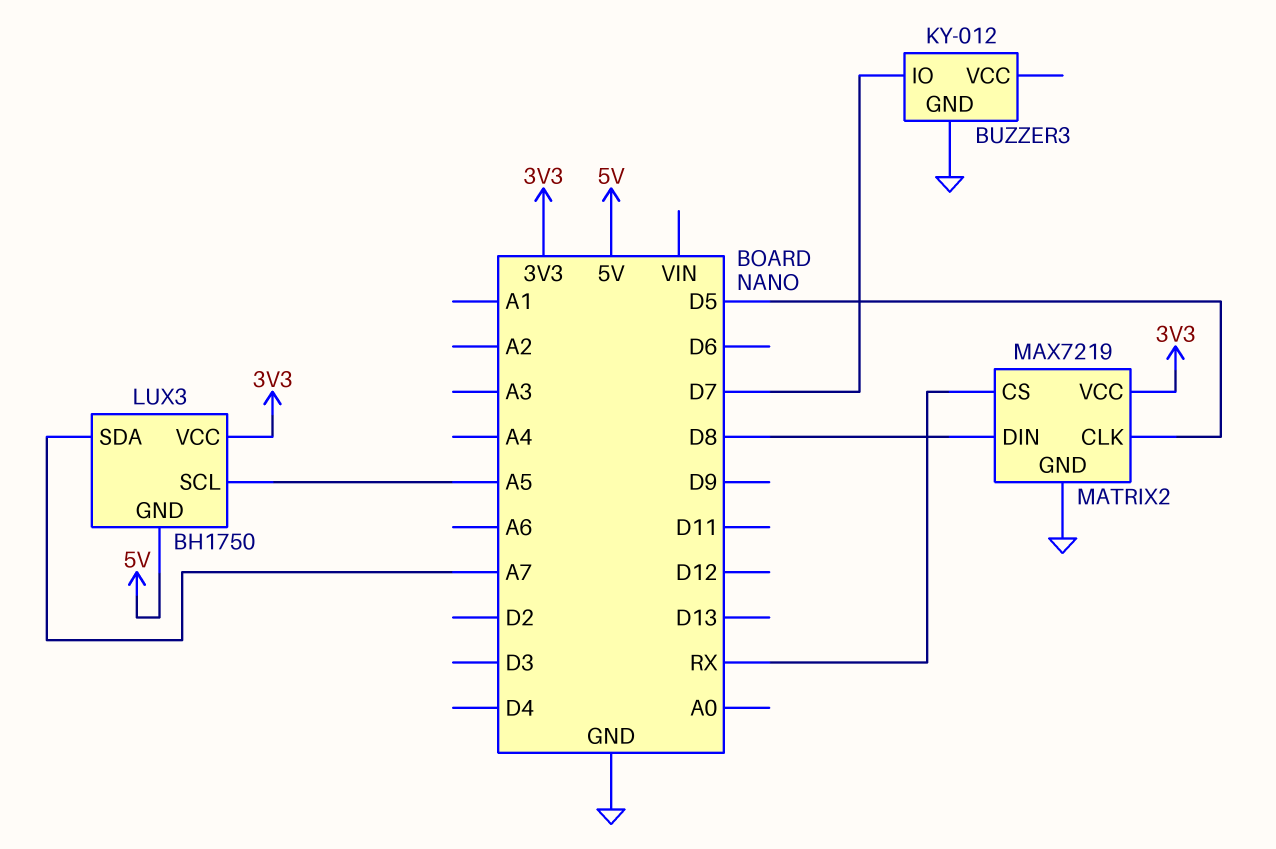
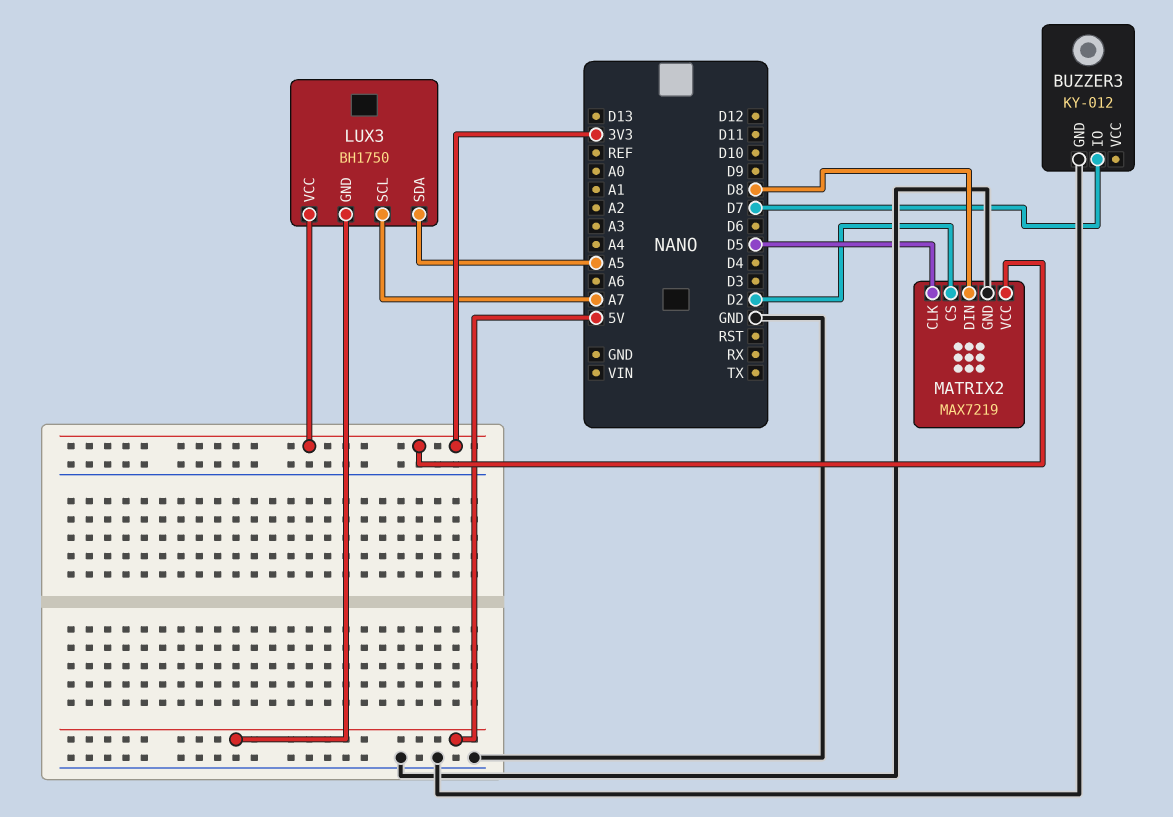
LUX3 pin SCL: A5 -> A7
LUX3 pin SDA: A7 -> A5
MATRIX2 pin CS: RX -> D2

